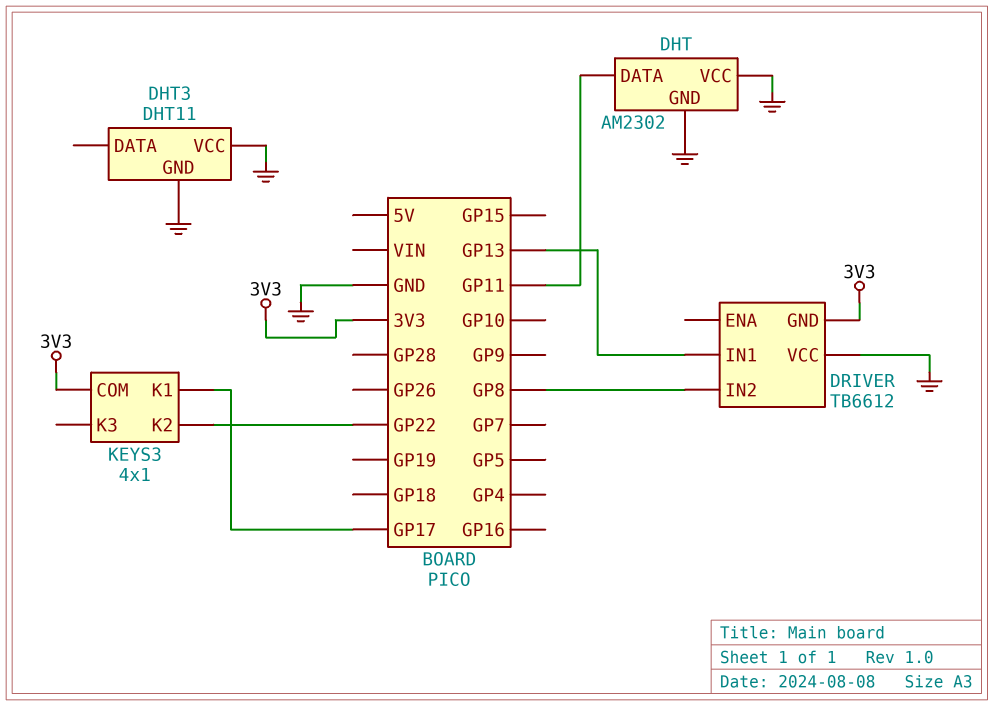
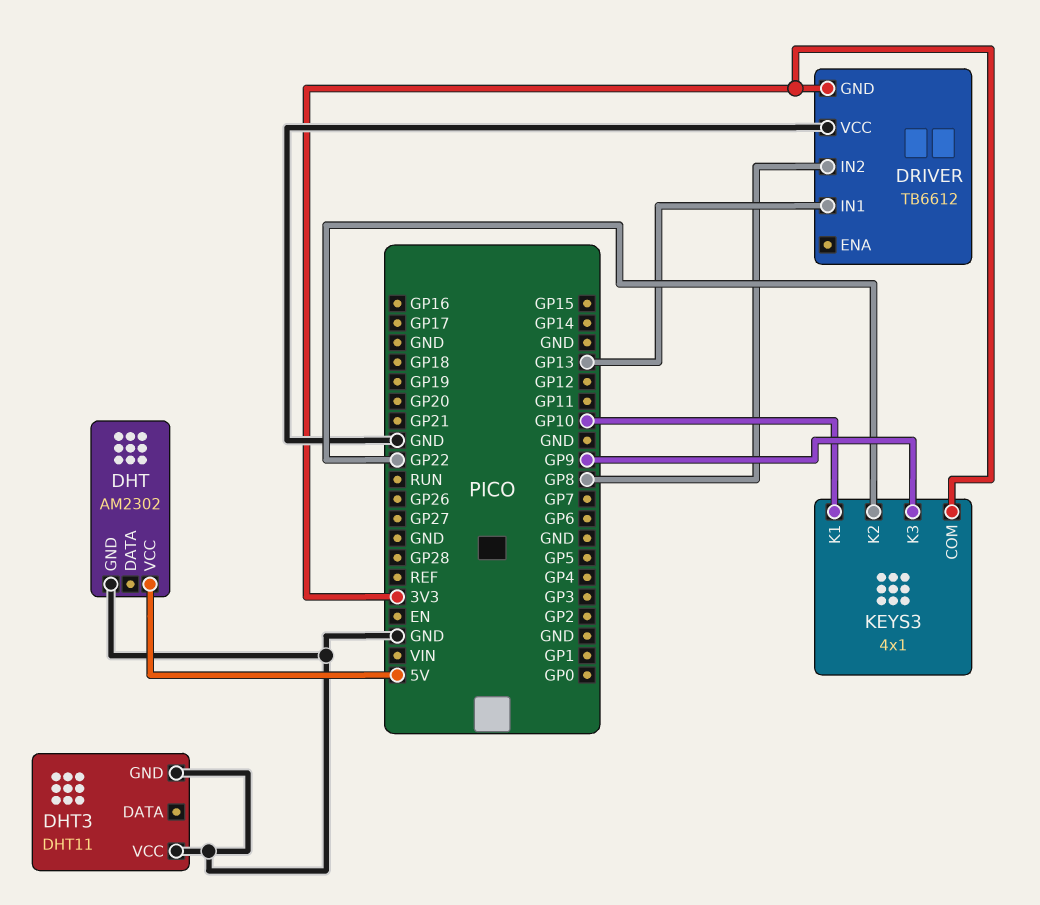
DHT pin DATA: GP11 -> none
DHT pin VCC: GND -> 5V
KEYS3 pin K1: GP17 -> GP10
KEYS3 pin K3: none -> GP9

